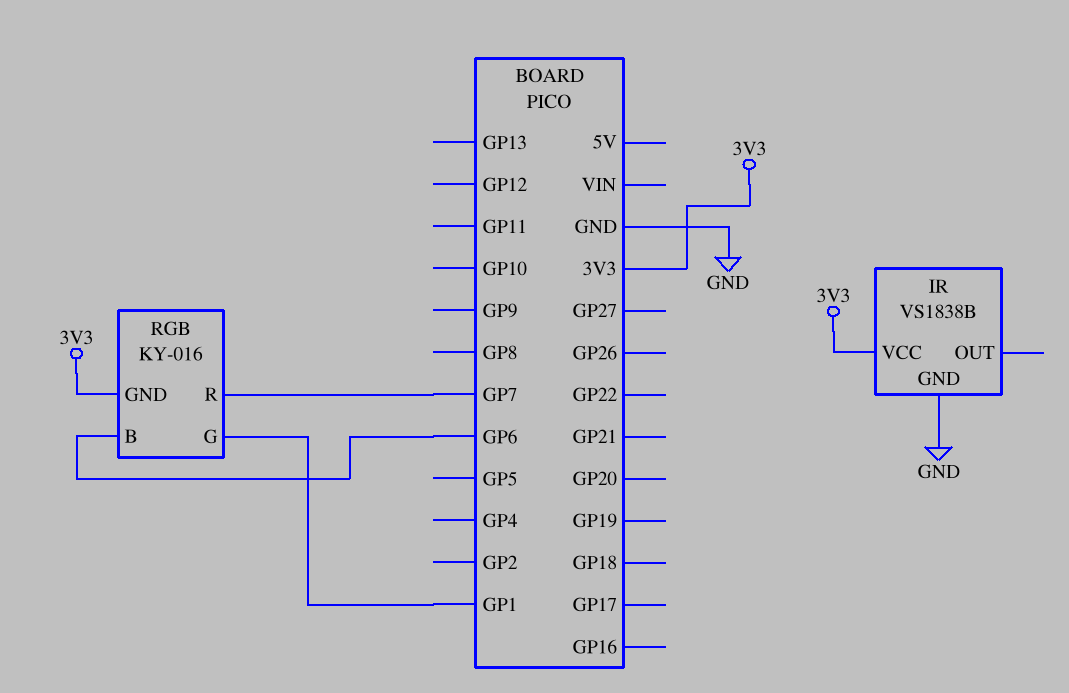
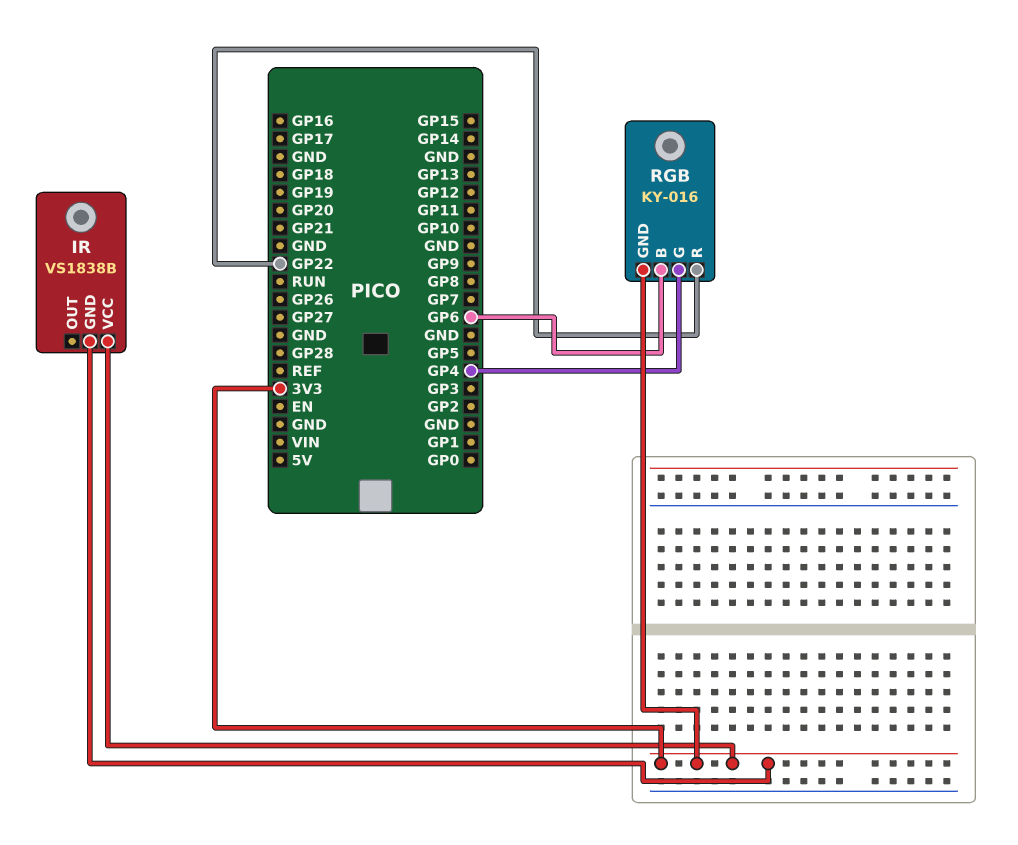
IR pin GND: GND -> 3V3
RGB pin G: GP1 -> GP4
RGB pin R: GP7 -> GP22

